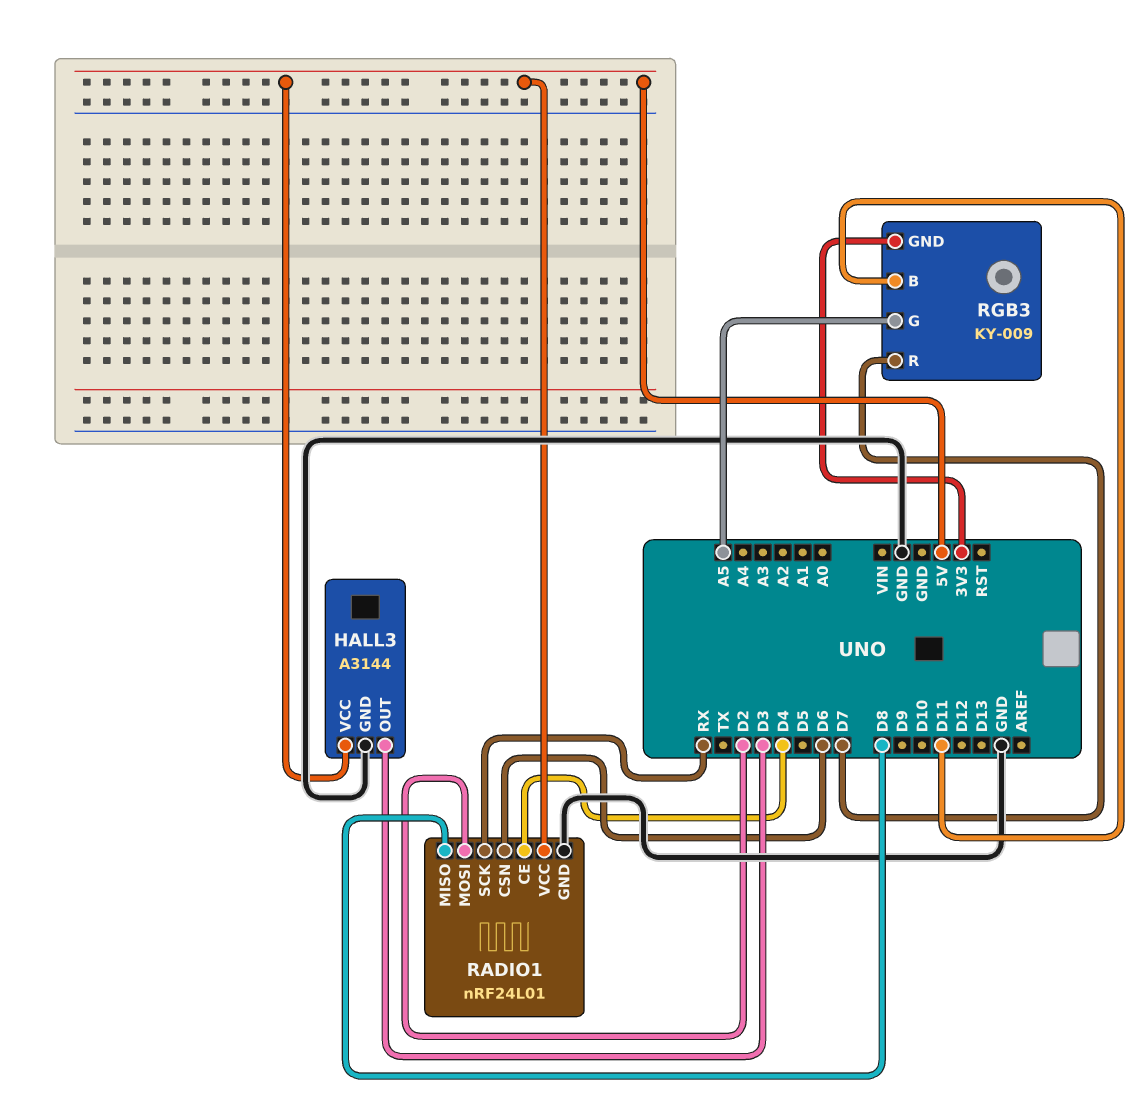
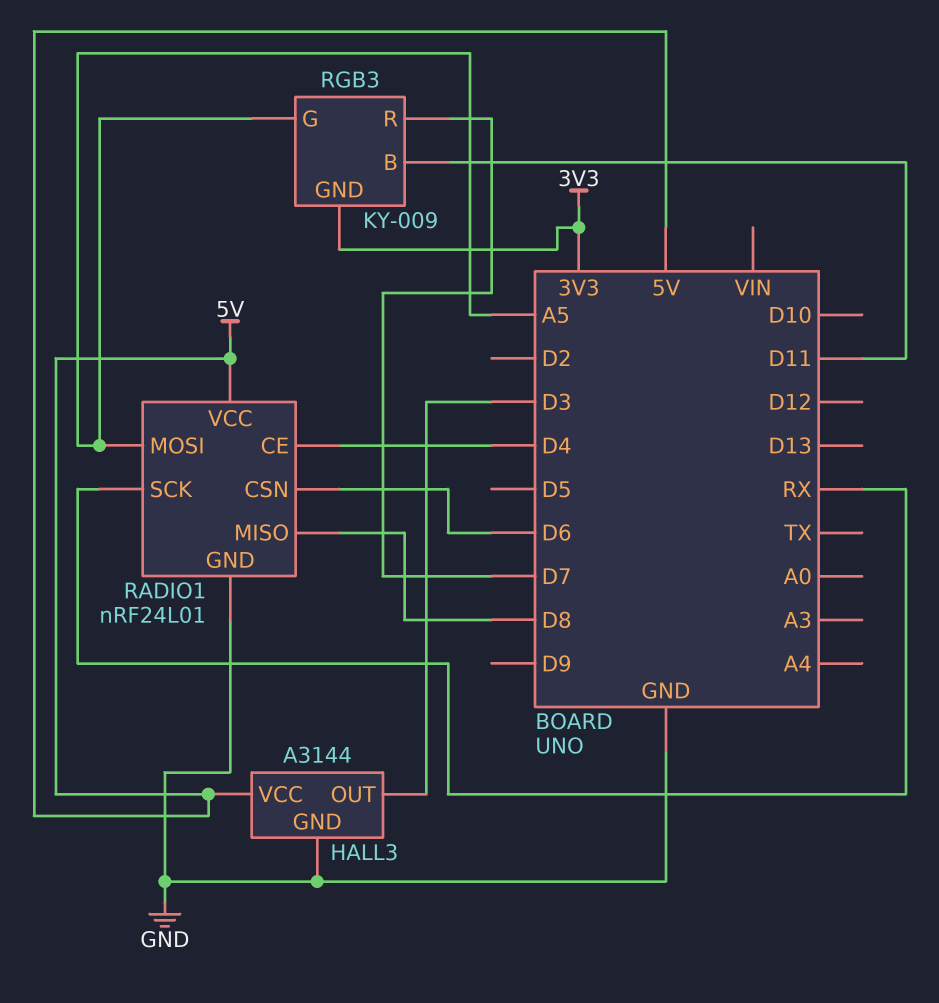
RADIO1 pin MOSI: D2 -> A5

